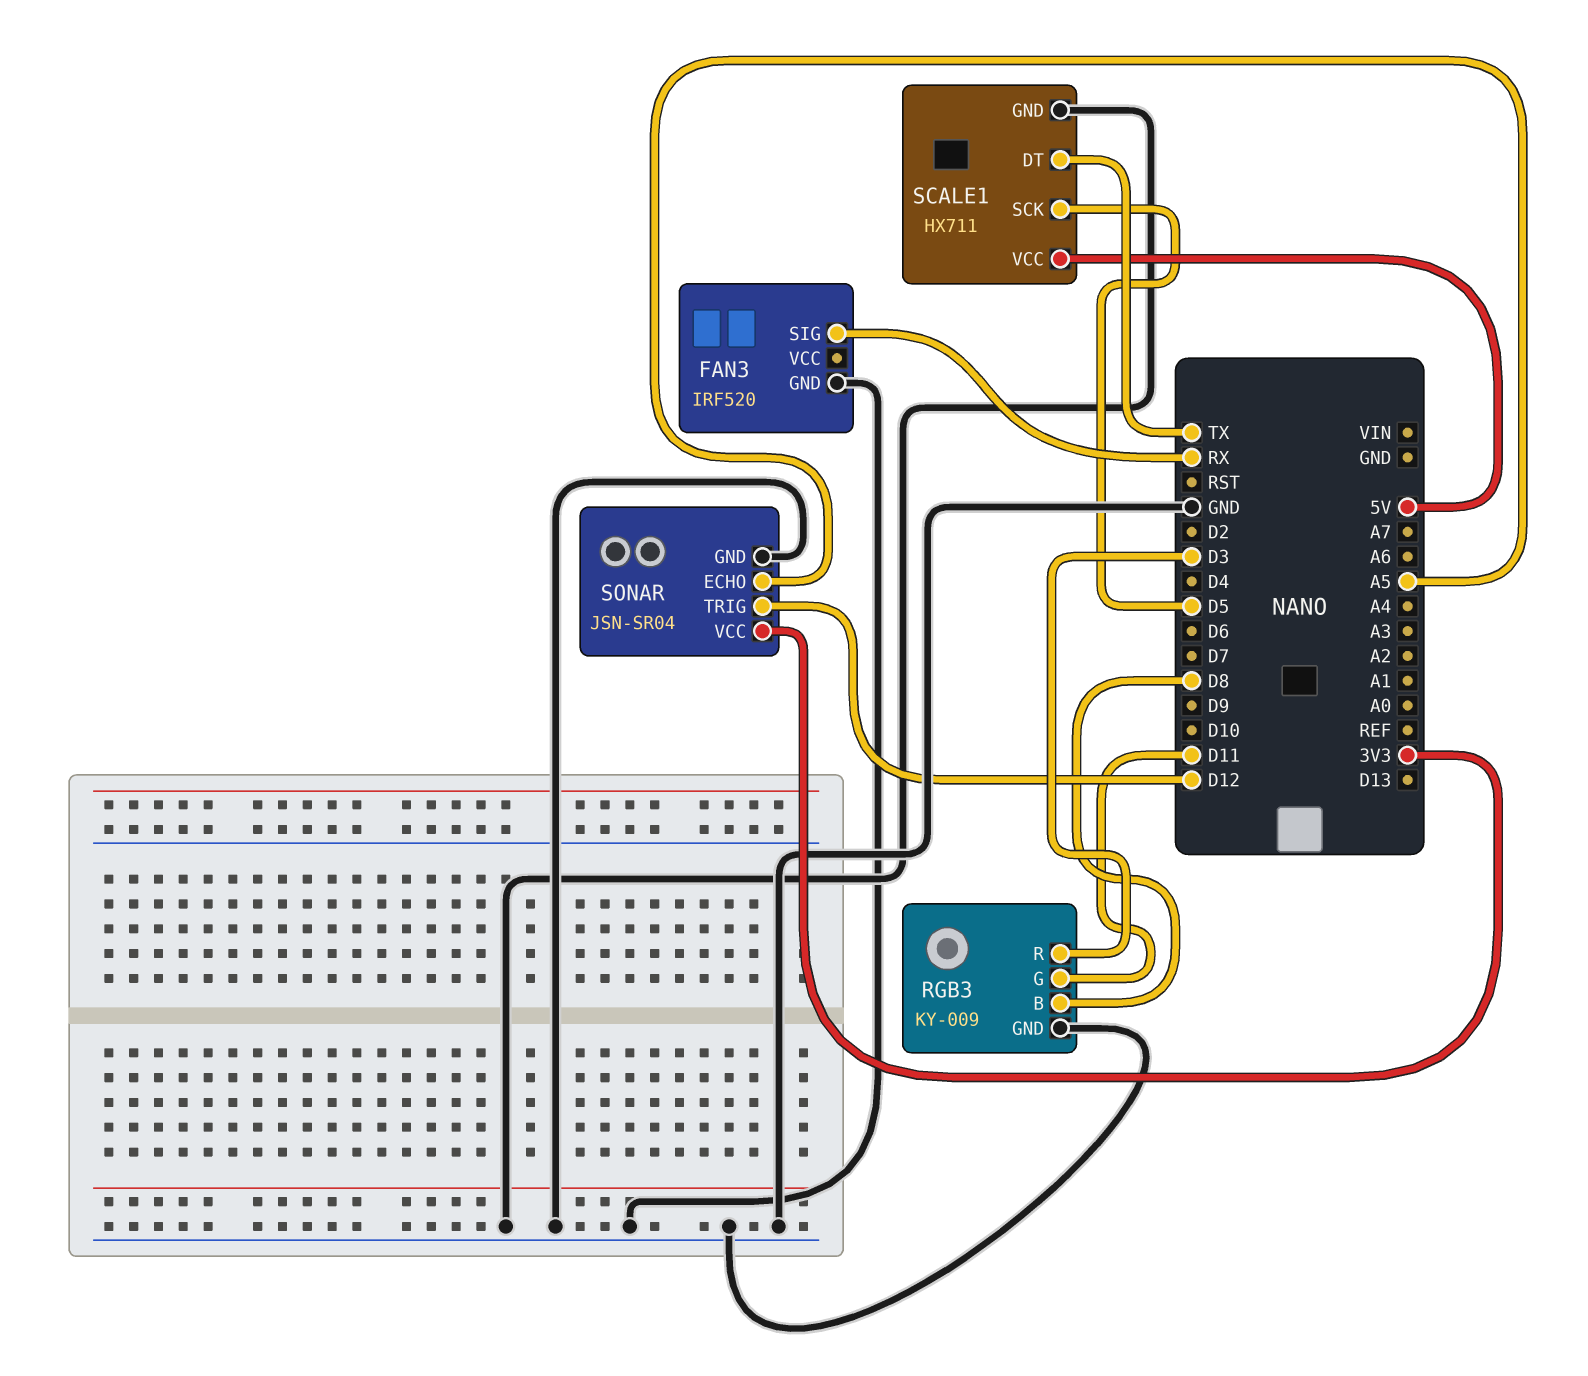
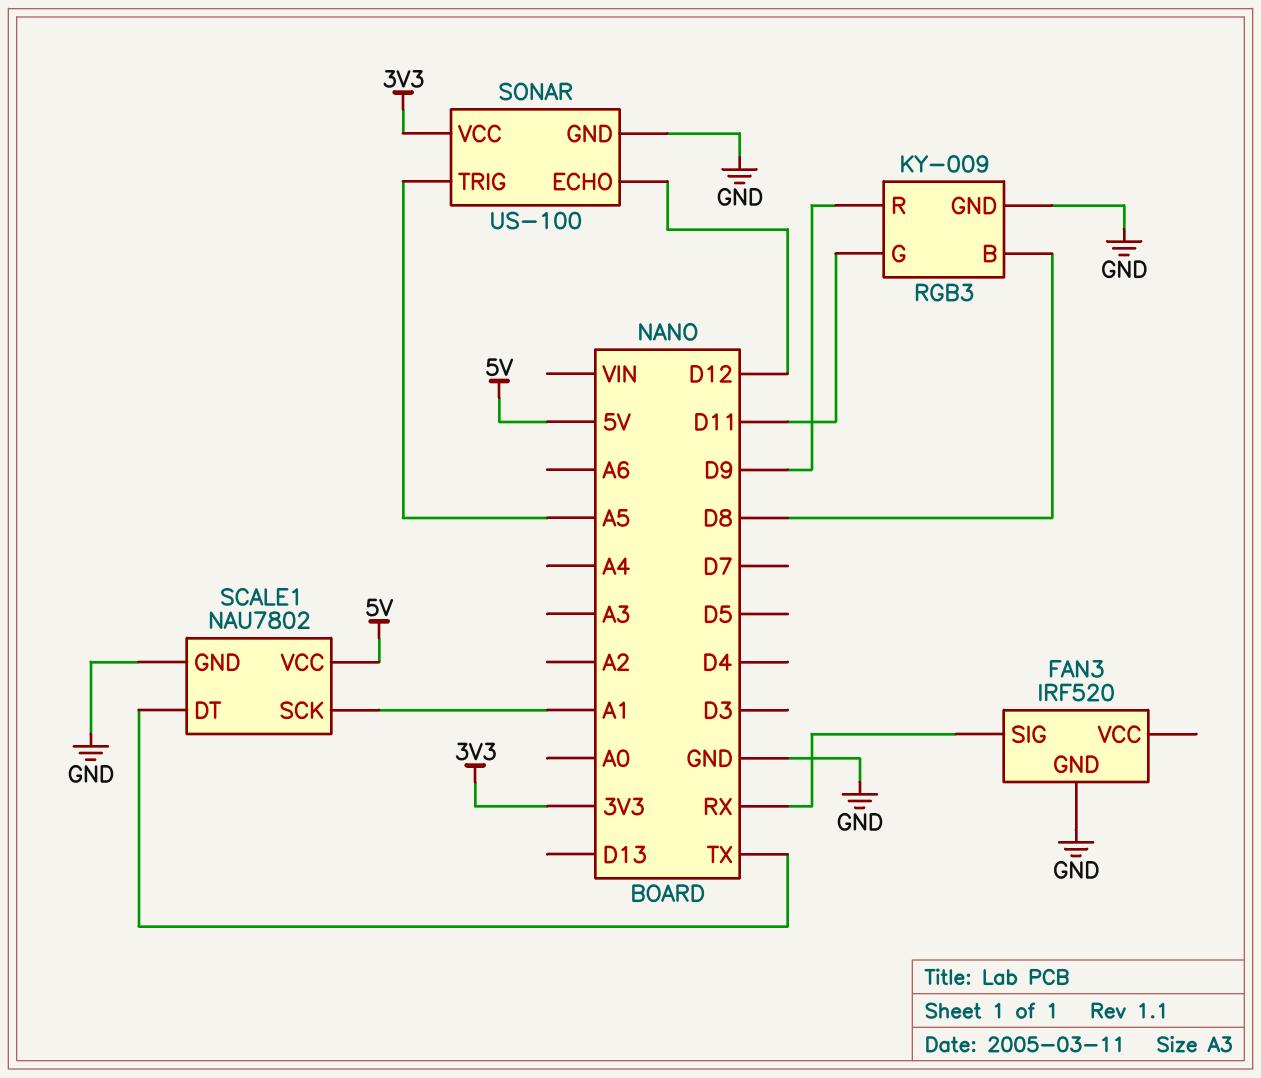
RGB3 pin R: D3 -> D9
SCALE1: HX711 -> NAU7802
SCALE1 pin SCK: D5 -> A1
SONAR: JSN-SR04 -> US-100
SONAR pin ECHO: A5 -> D12
SONAR pin TRIG: D12 -> A5

